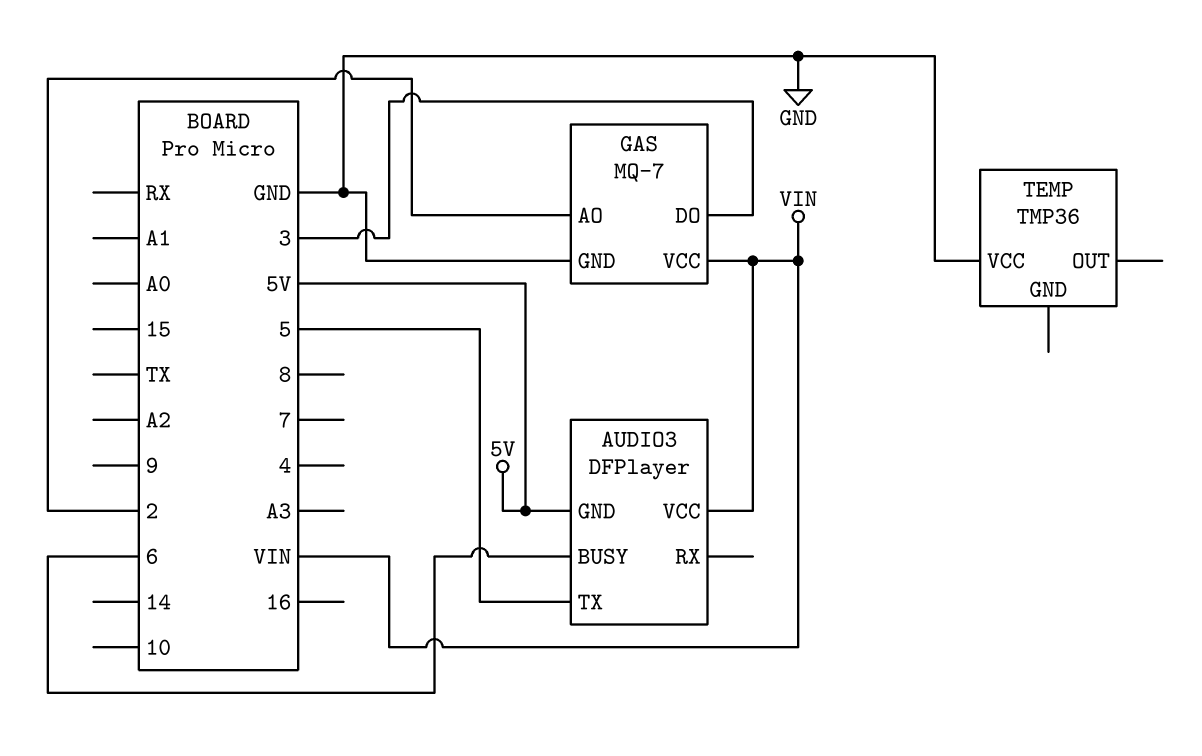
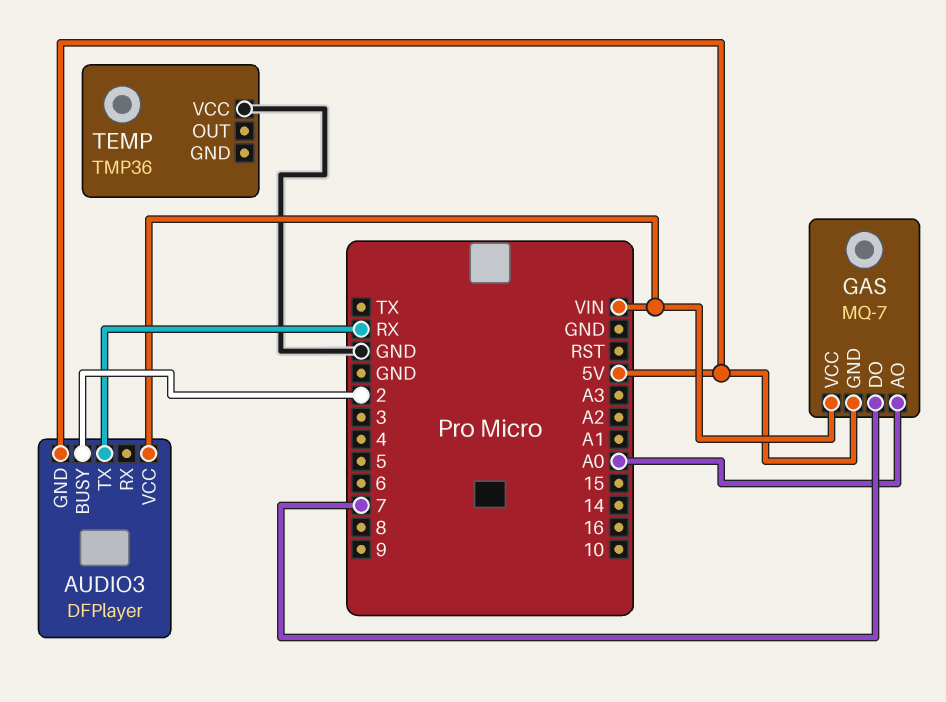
AUDIO3 pin BUSY: 6 -> 2
AUDIO3 pin TX: 5 -> RX
GAS pin AO: 2 -> A0
GAS pin DO: 3 -> 7
GAS pin GND: GND -> 5V

